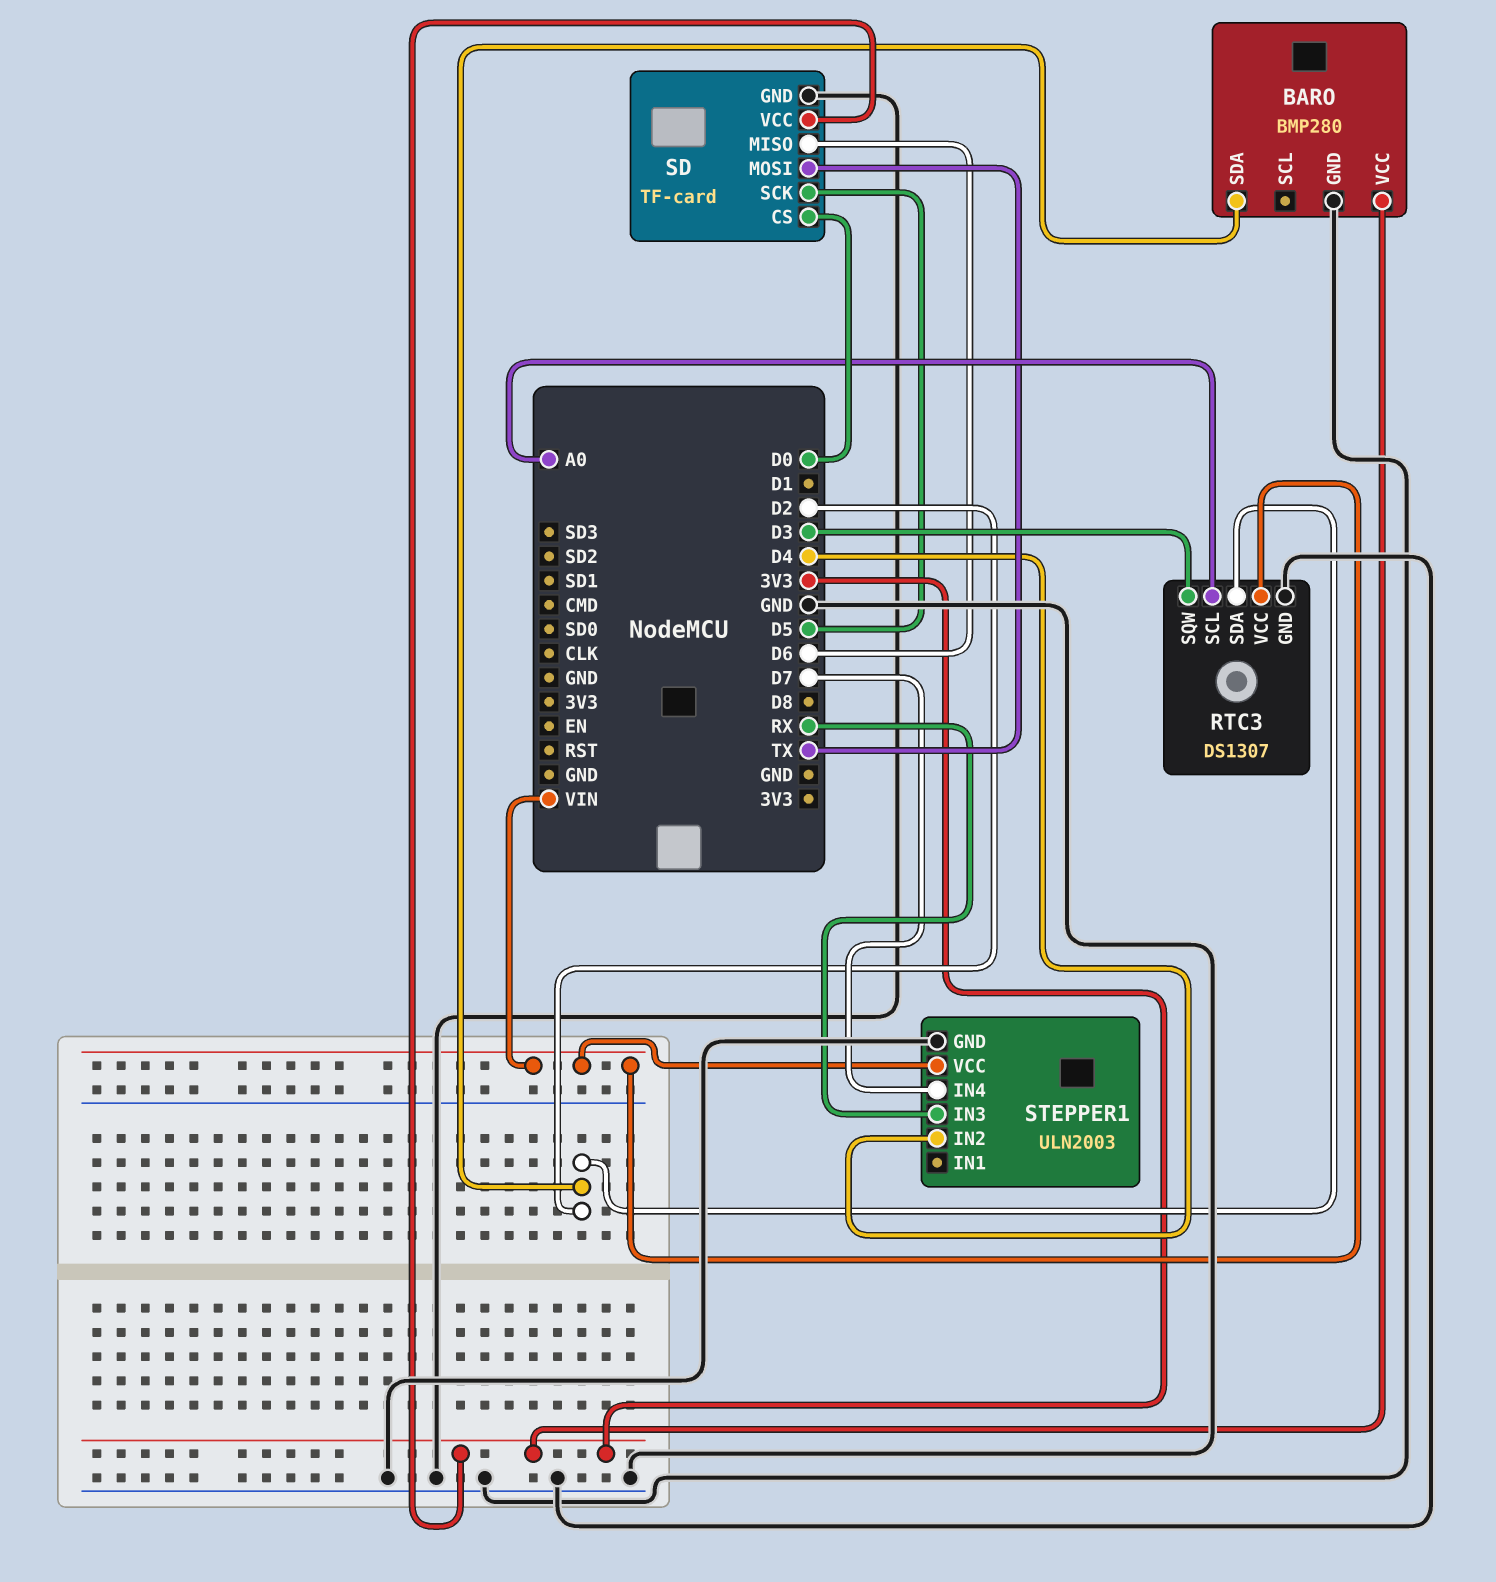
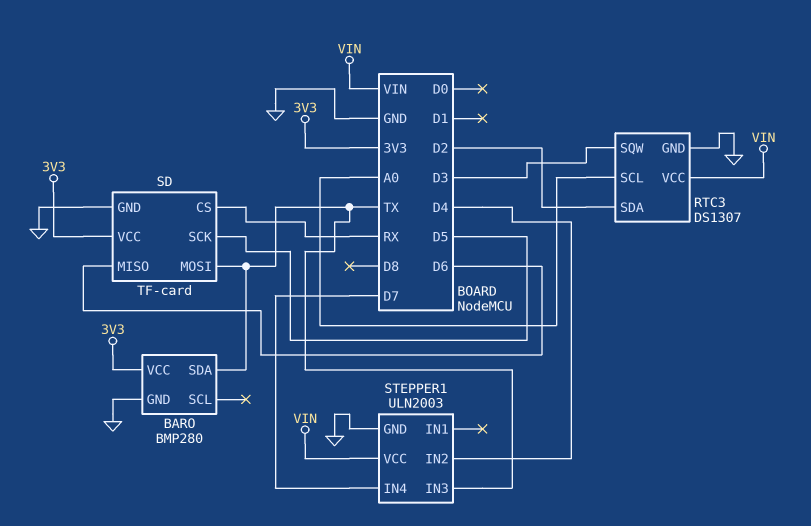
BARO pin SDA: D2 -> TX
SD pin CS: D0 -> RX
STEPPER1 pin IN3: RX -> TX

